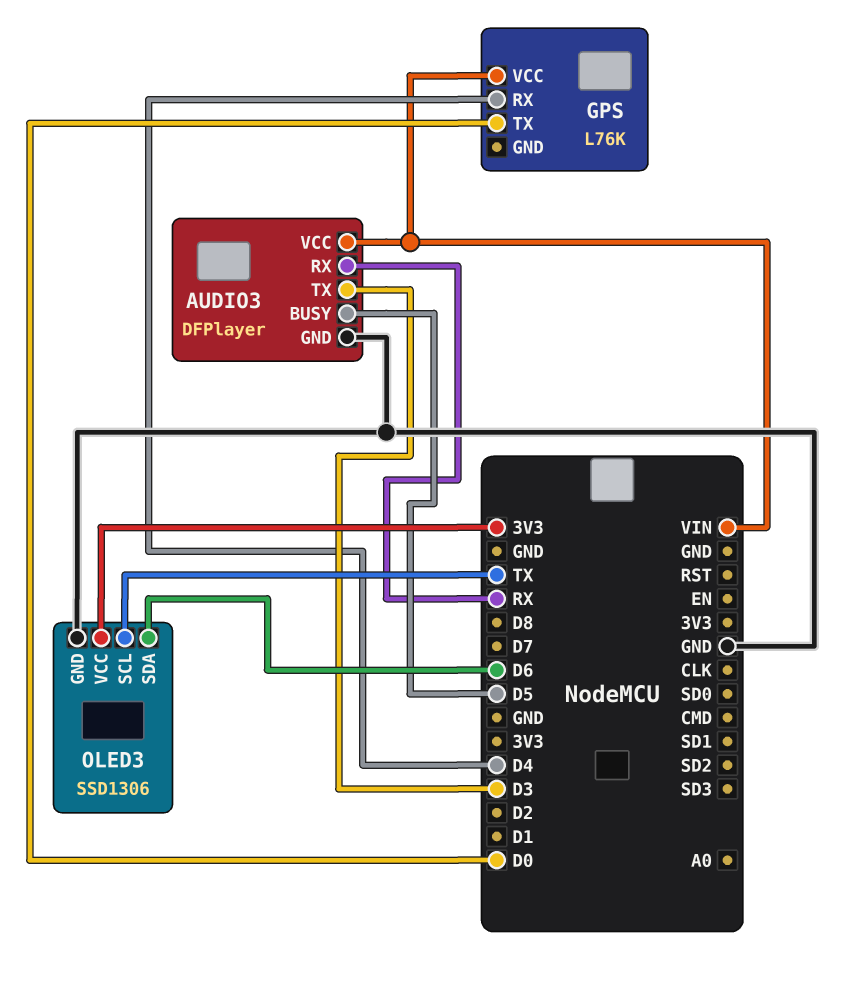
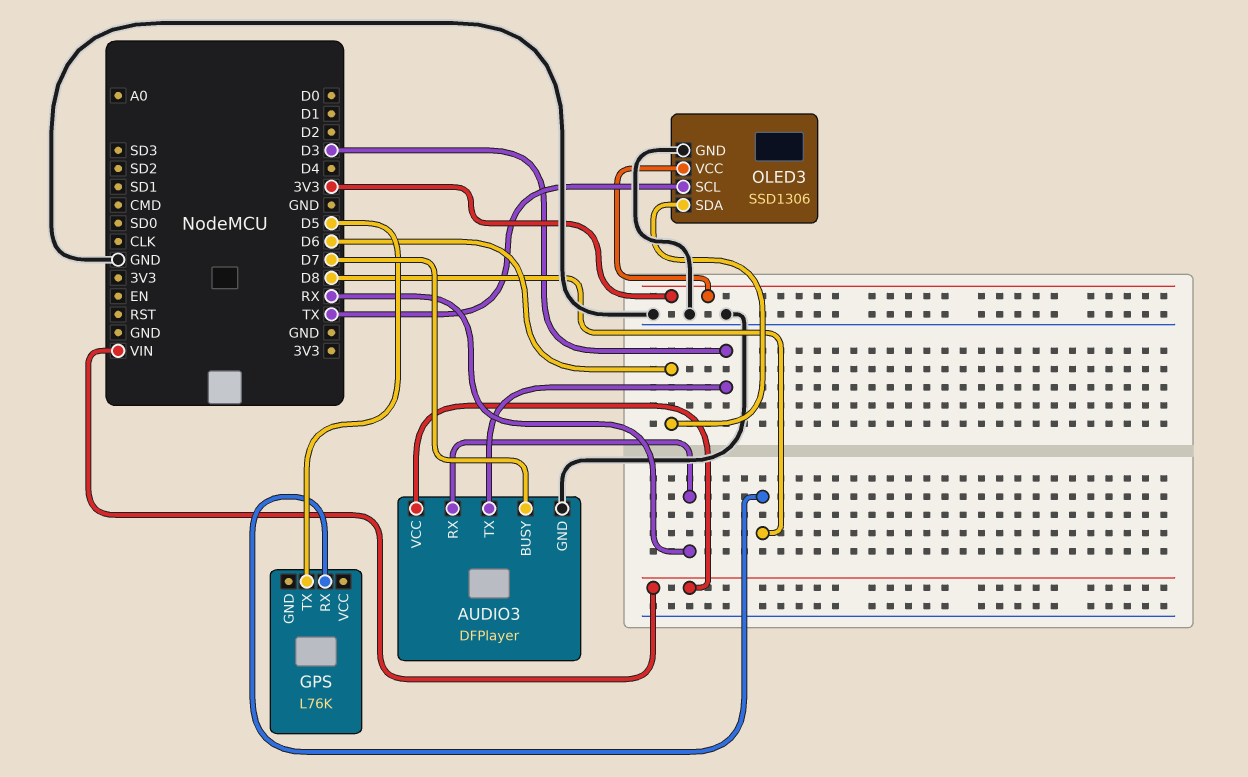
AUDIO3 pin BUSY: D5 -> D7
GPS pin RX: D4 -> D8
GPS pin TX: D0 -> D5
GPS pin VCC: VIN -> none

